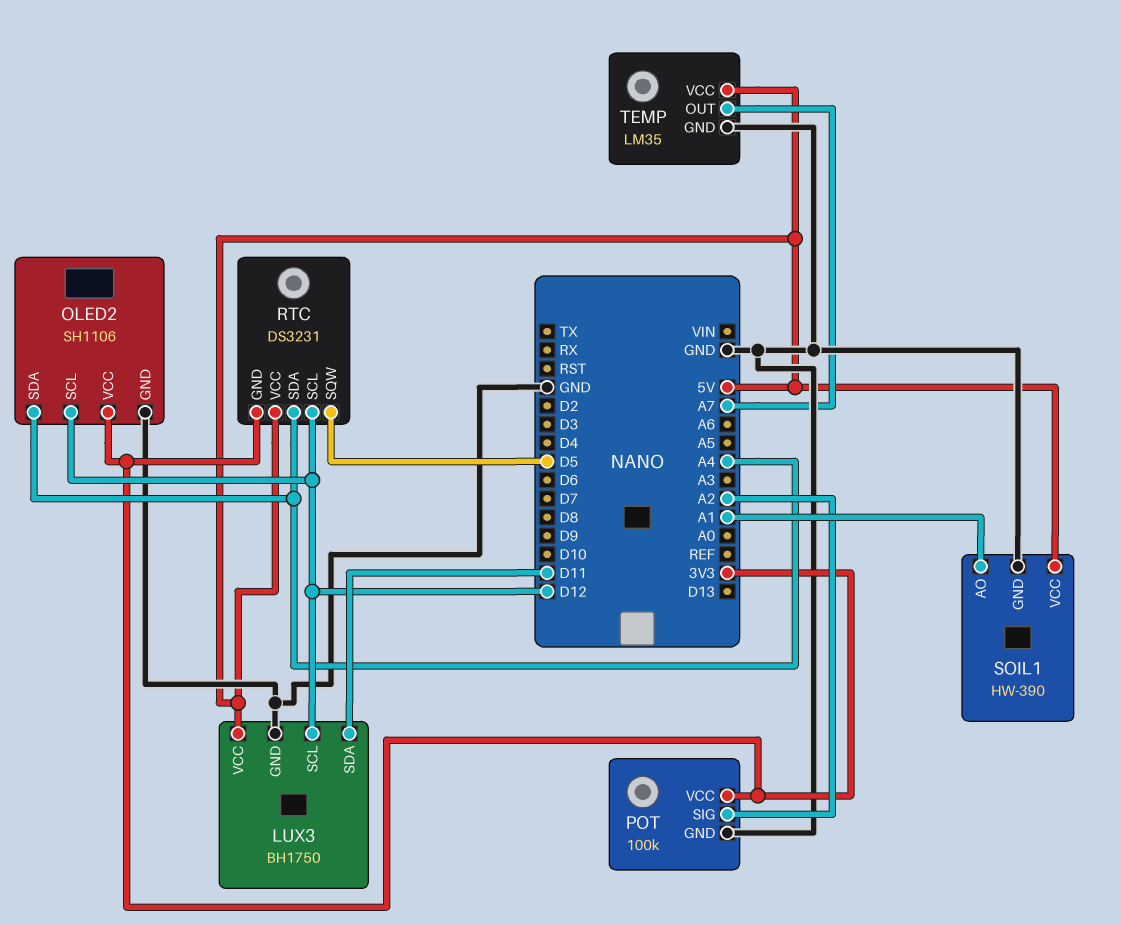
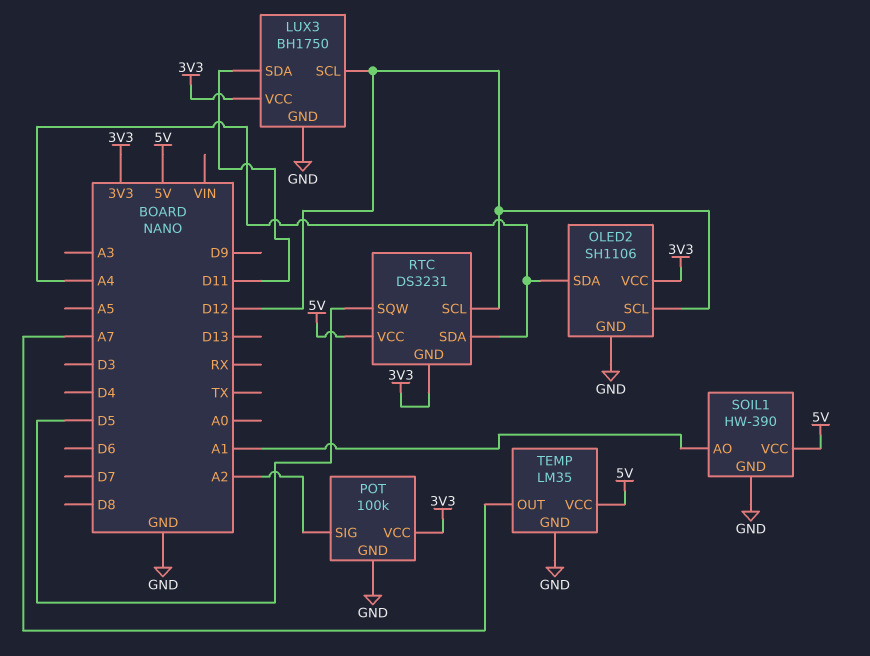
LUX3 pin VCC: 5V -> 3V3

